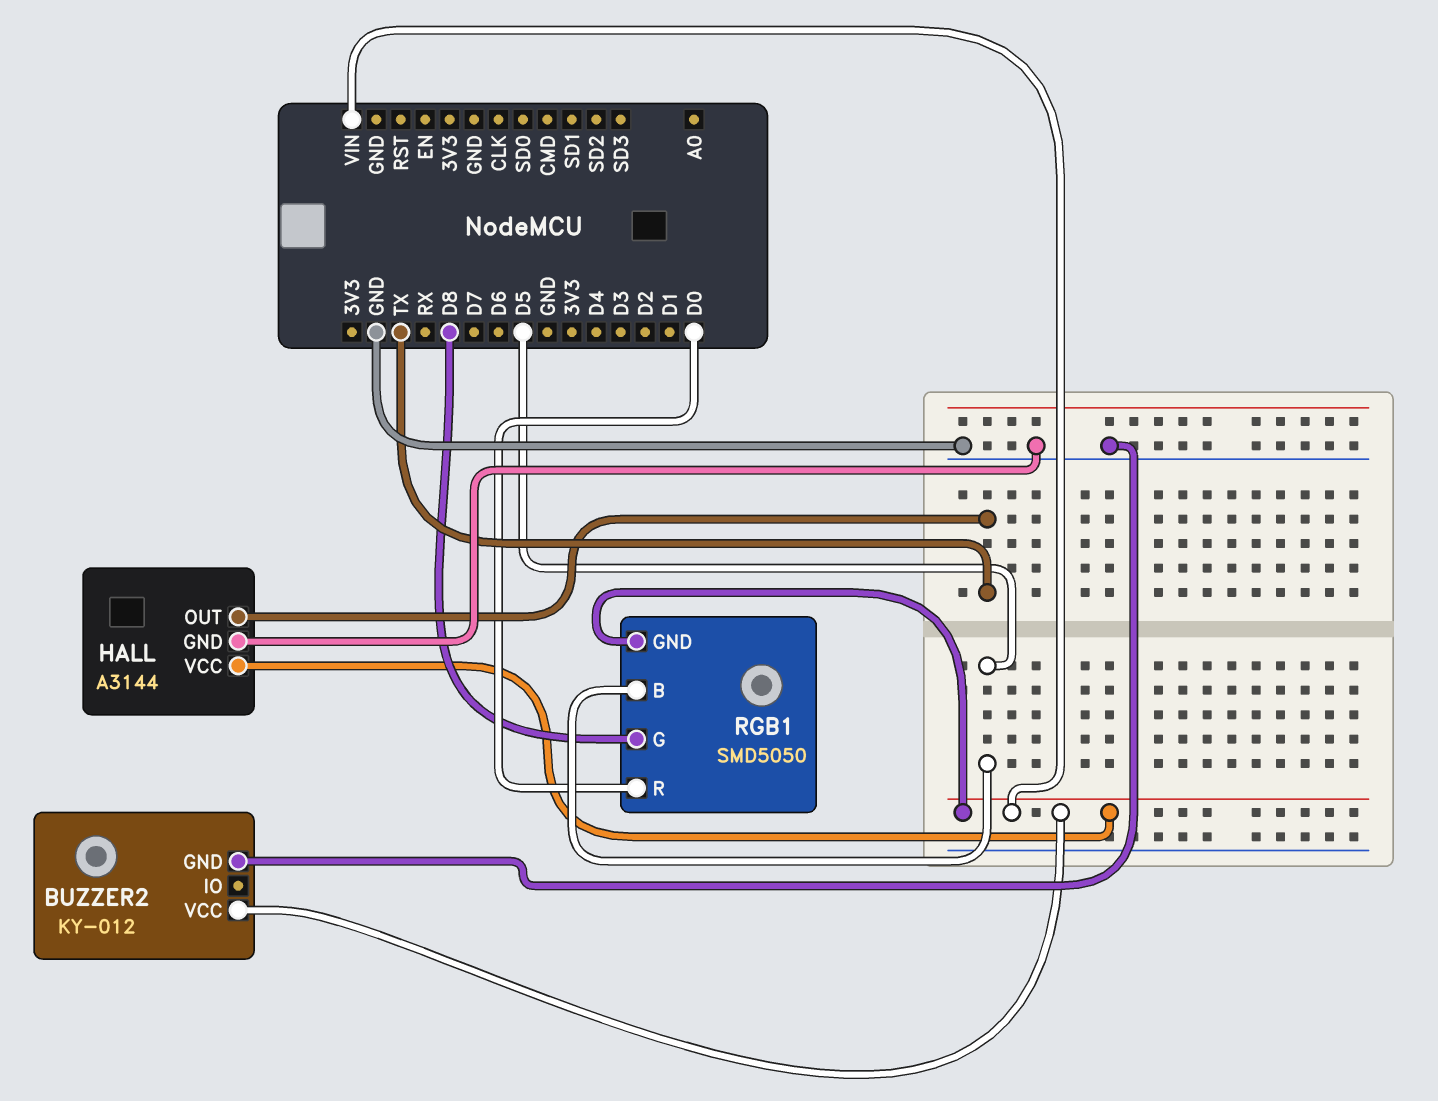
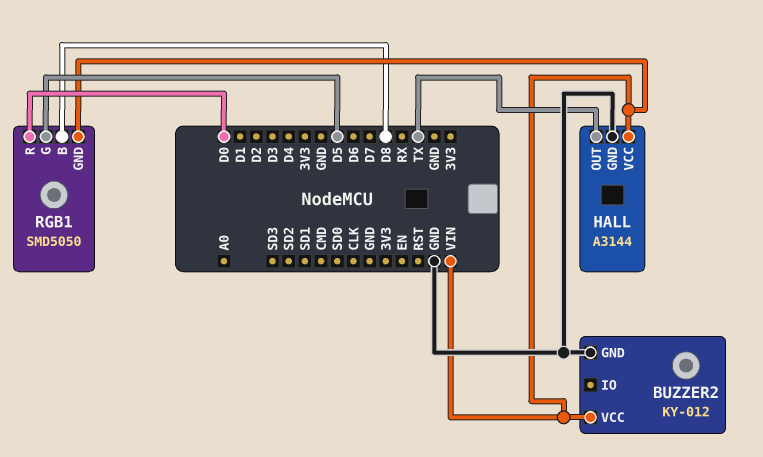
RGB1 pin B: D5 -> D8
RGB1 pin G: D8 -> D5

